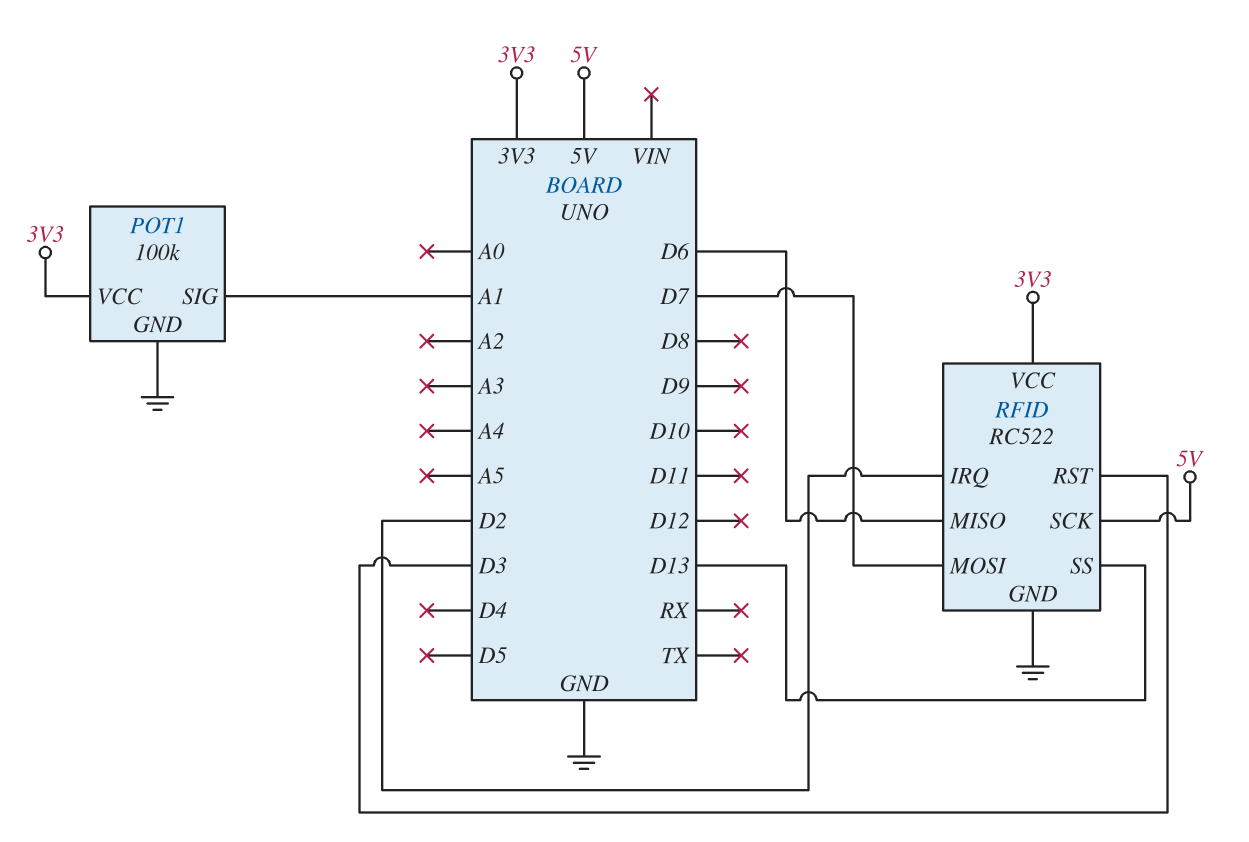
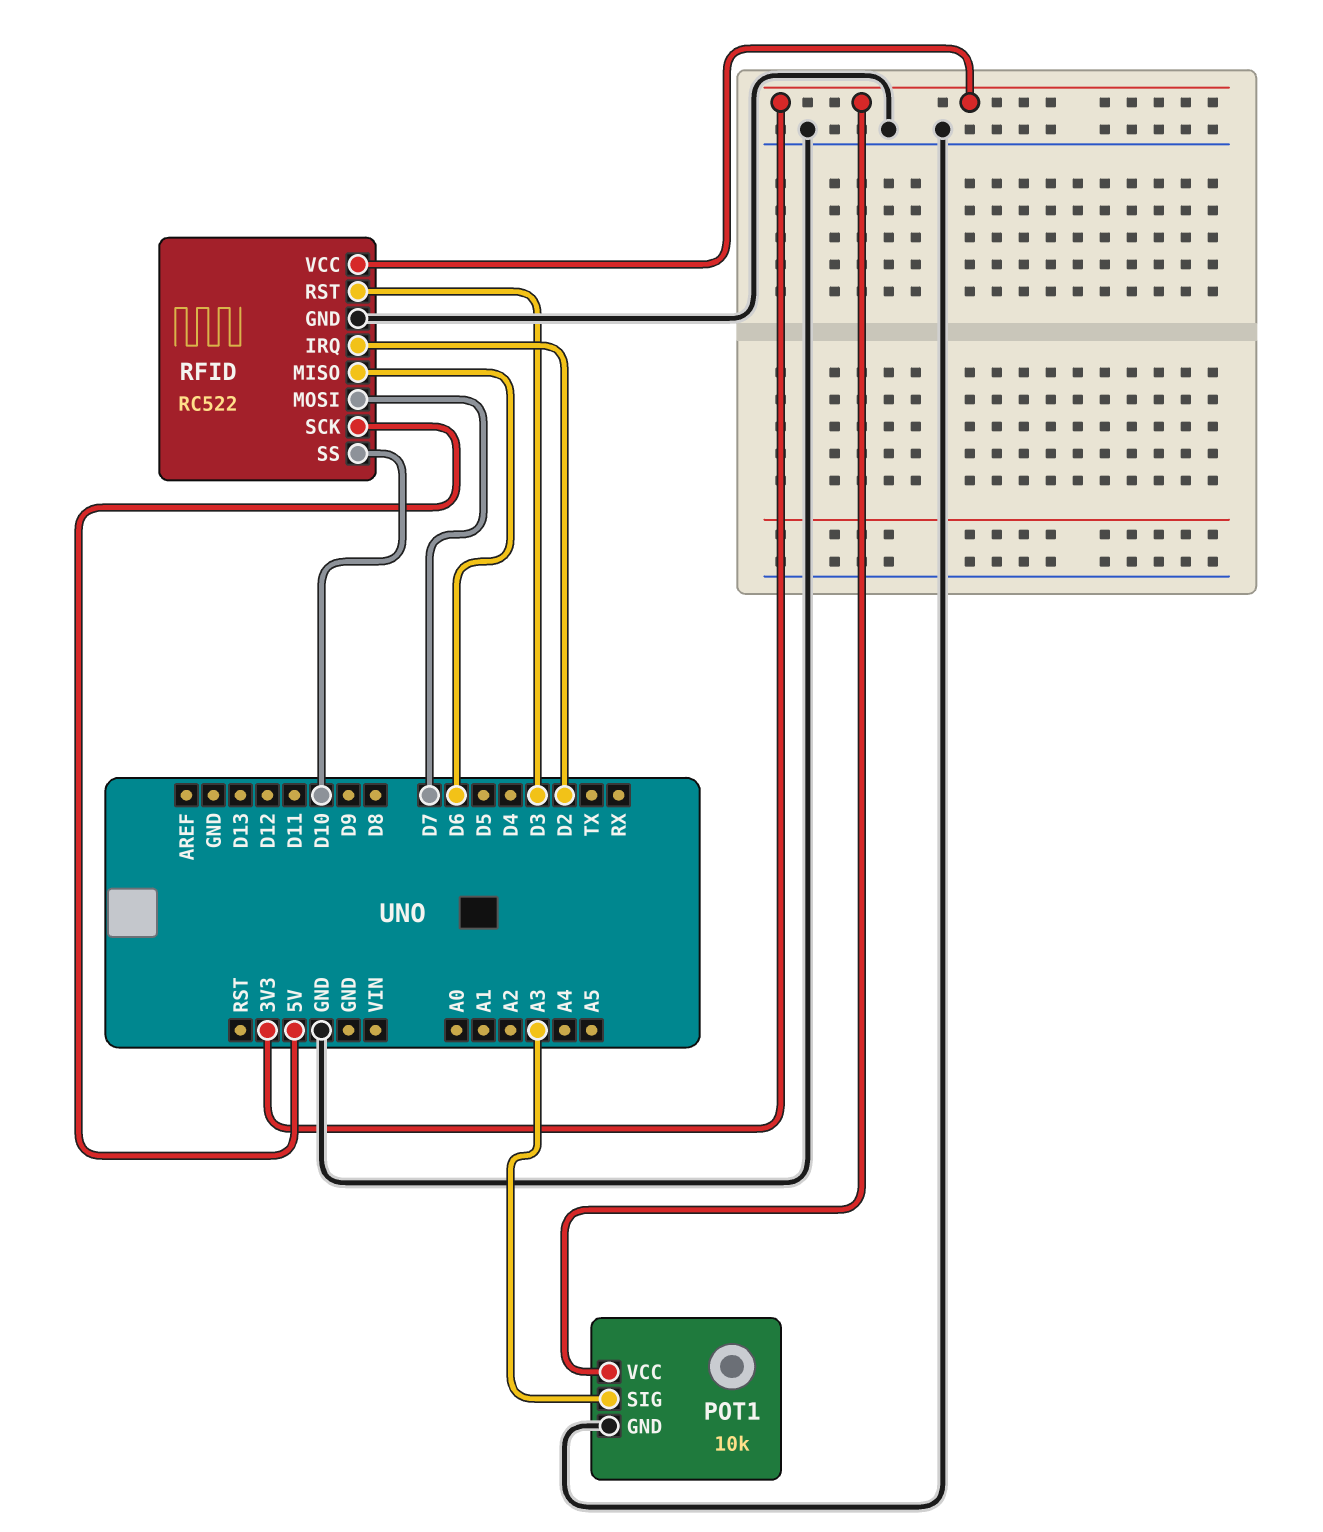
POT1: 100k -> 10k
POT1 pin SIG: A1 -> A3
RFID pin SS: D13 -> D10

